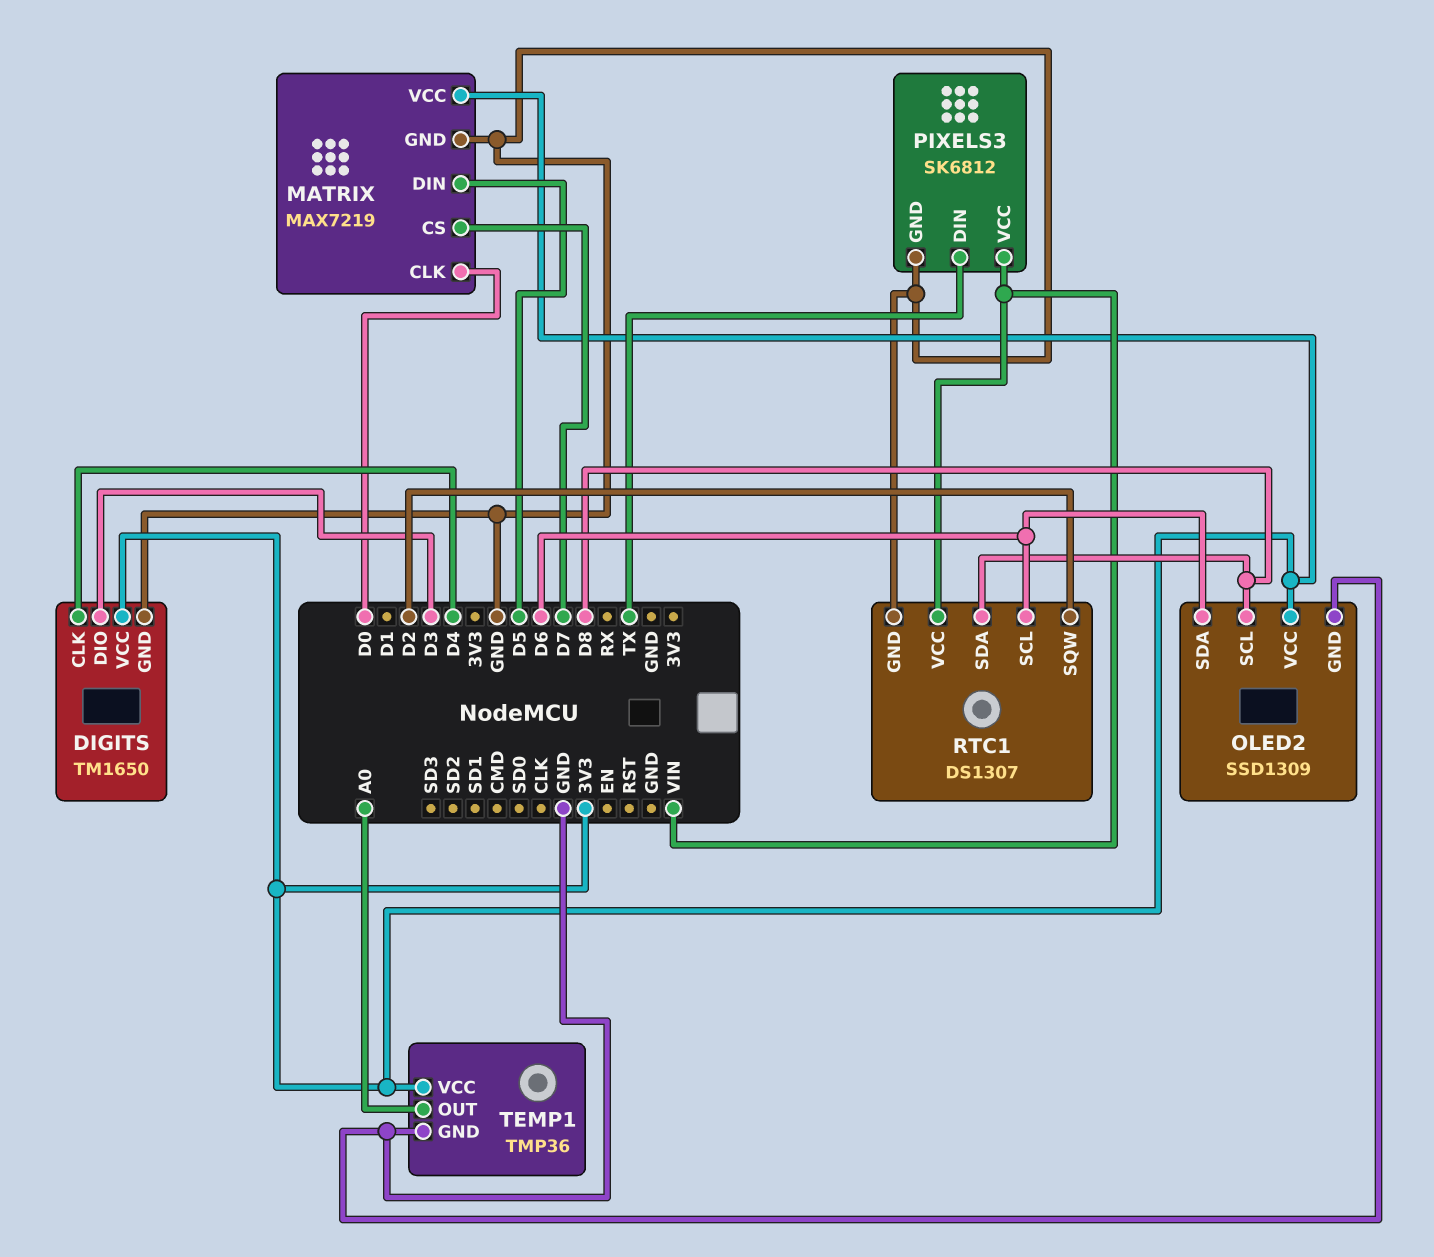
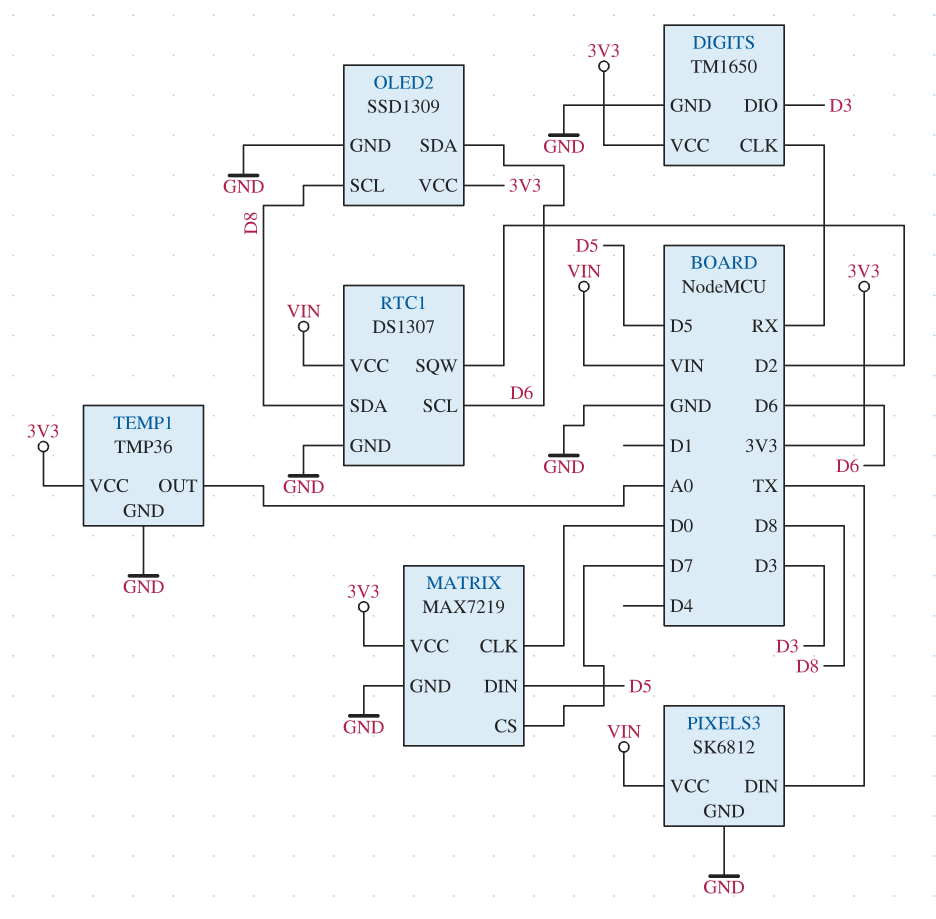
DIGITS pin CLK: D4 -> RX

